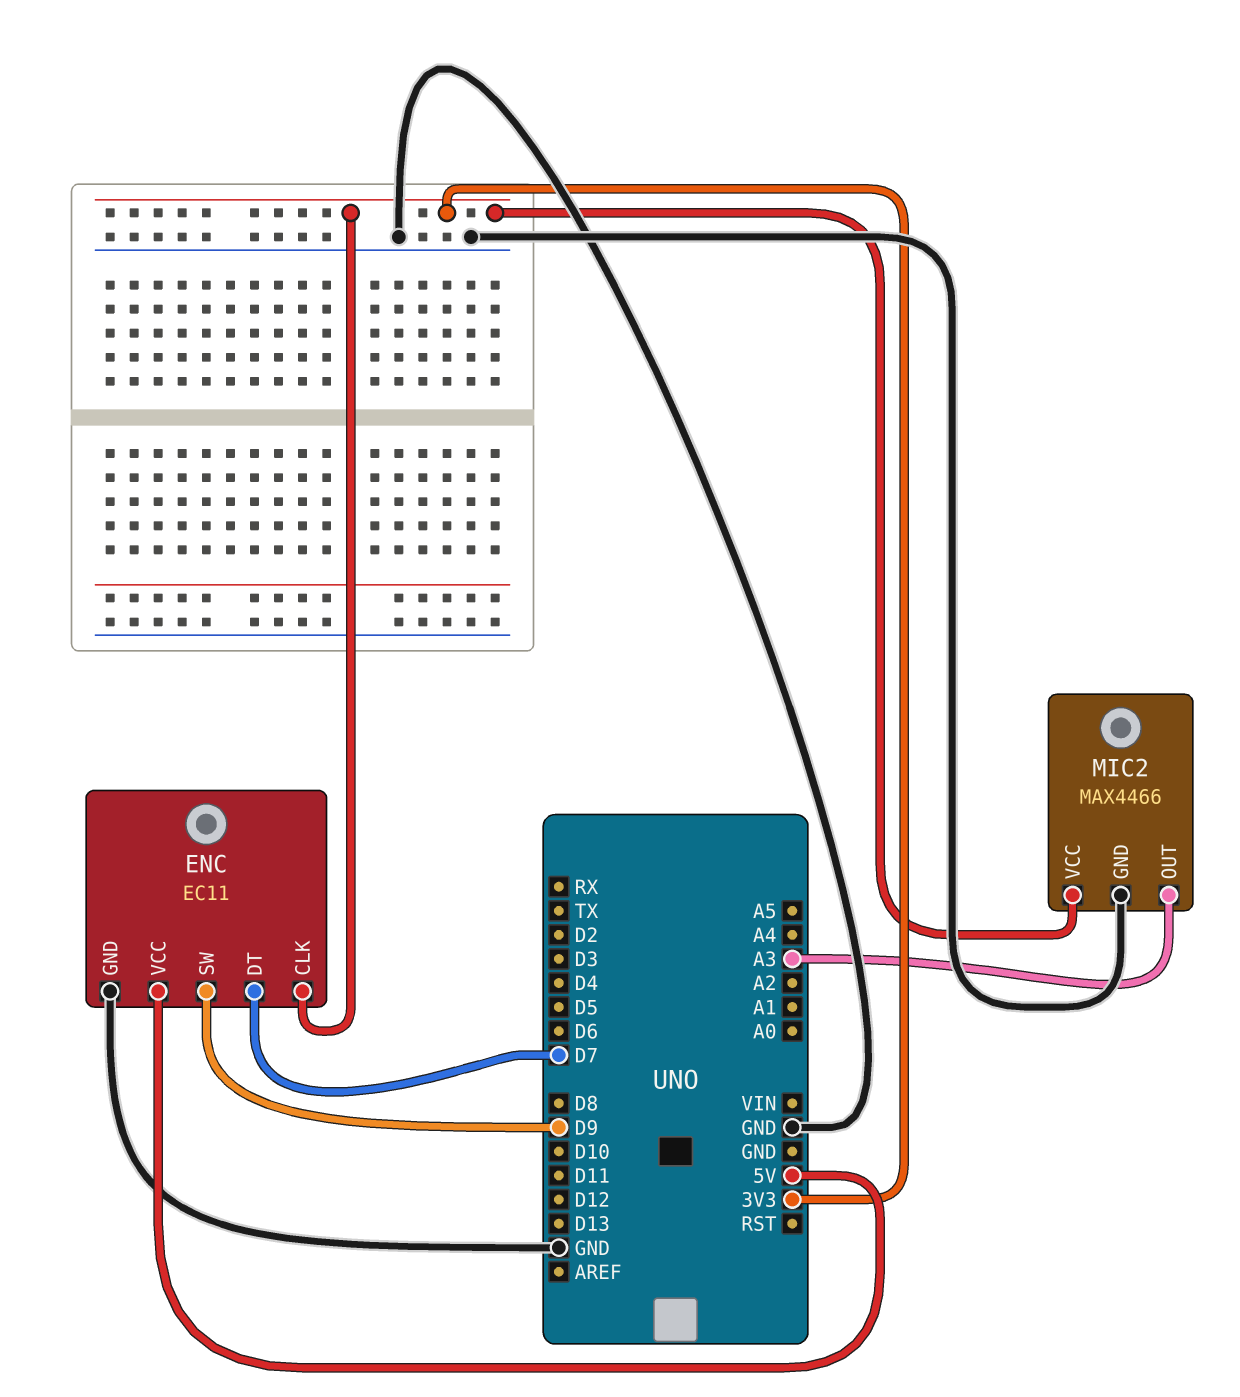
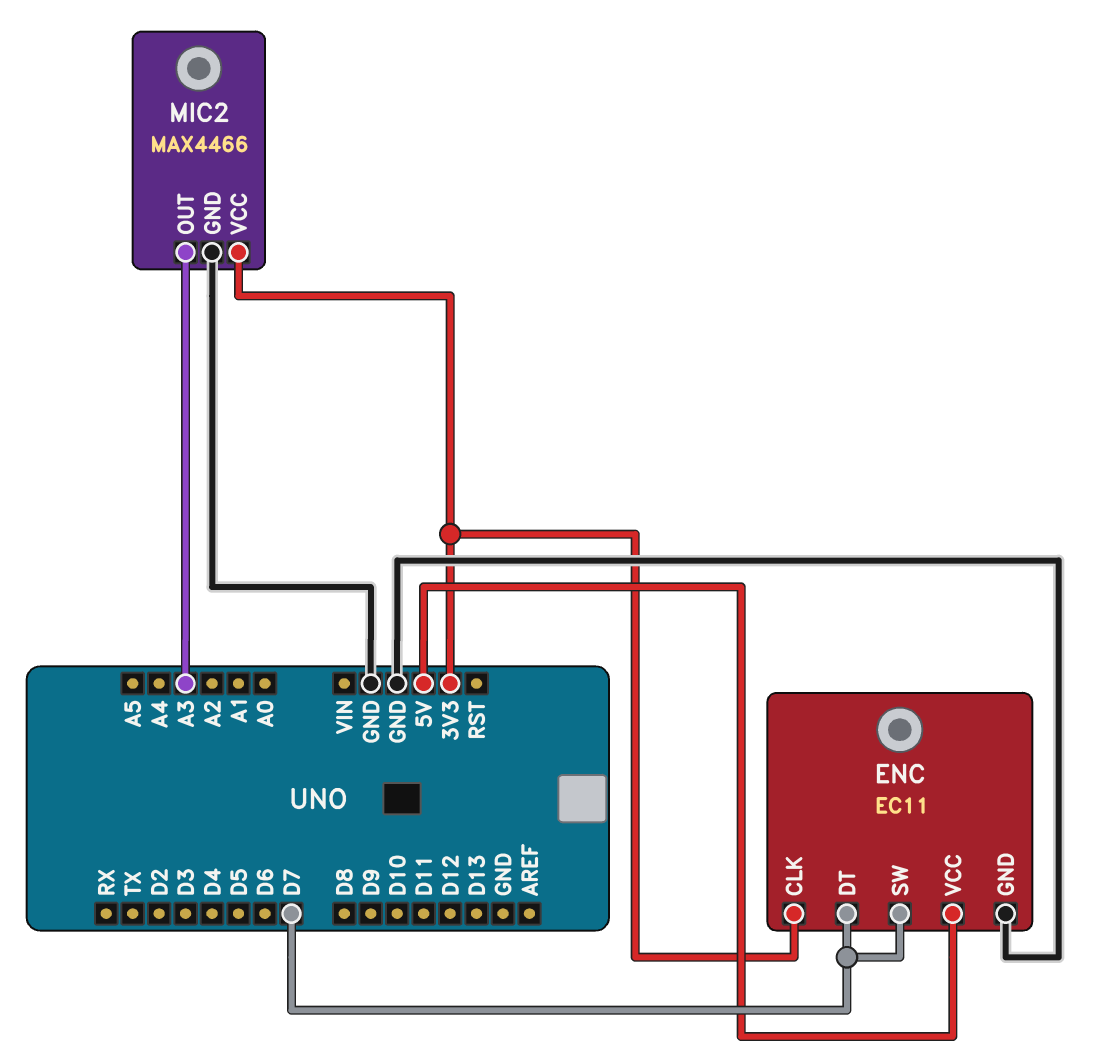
ENC pin SW: D9 -> D7

